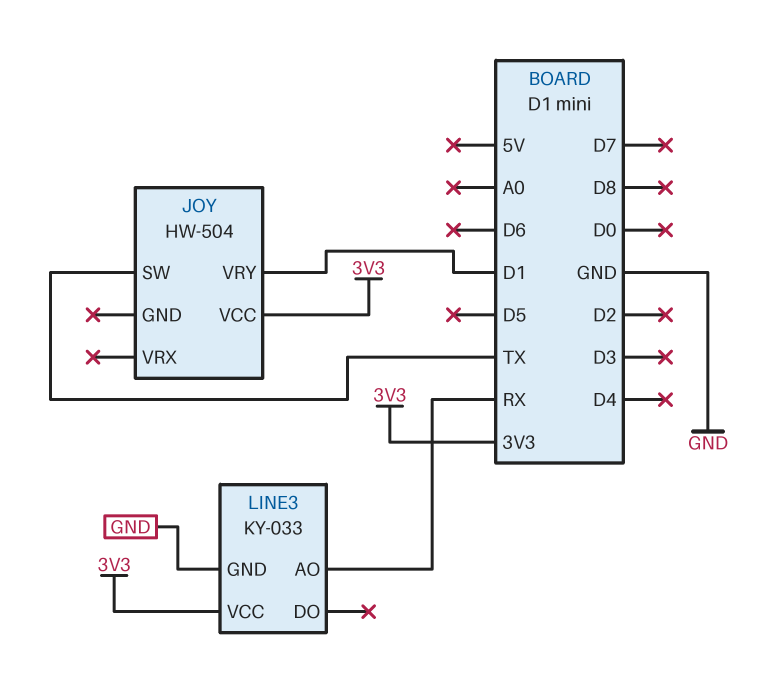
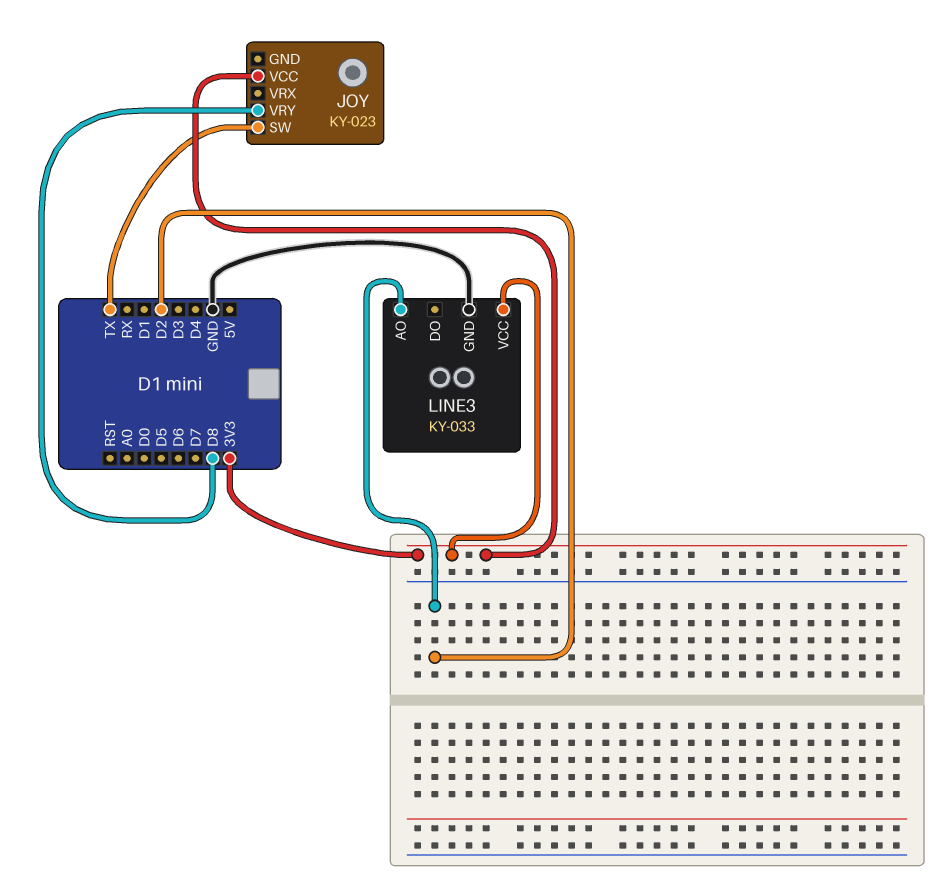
JOY: HW-504 -> KY-023
JOY pin VRY: D1 -> D8
LINE3 pin AO: RX -> D2

